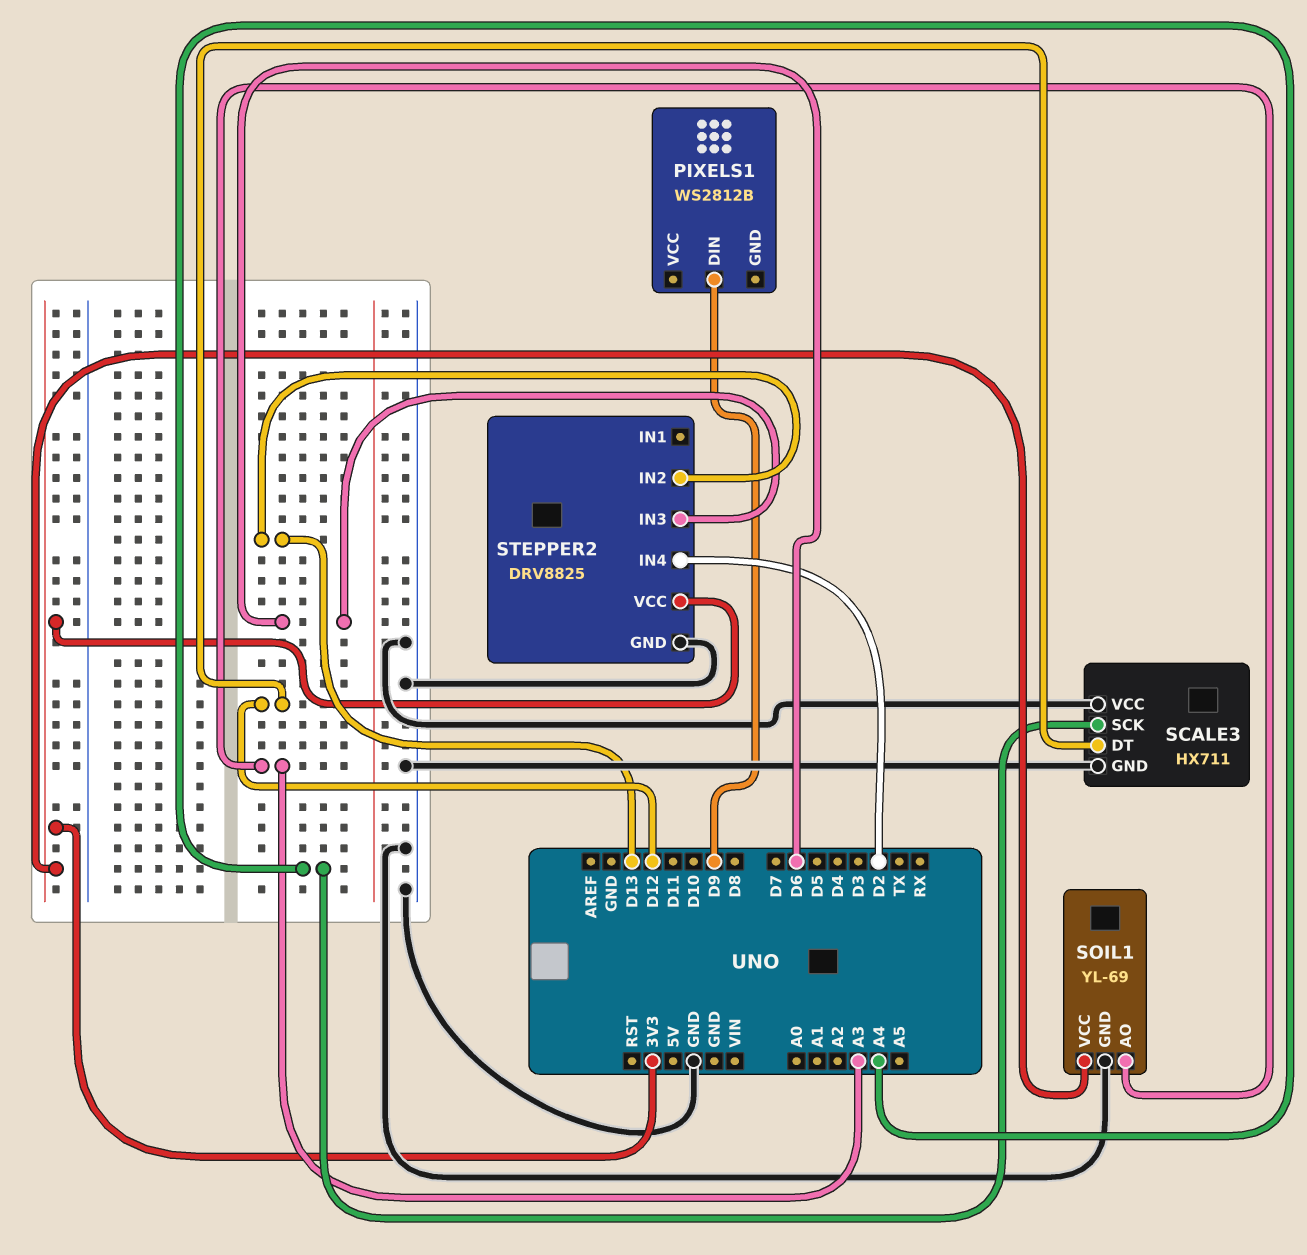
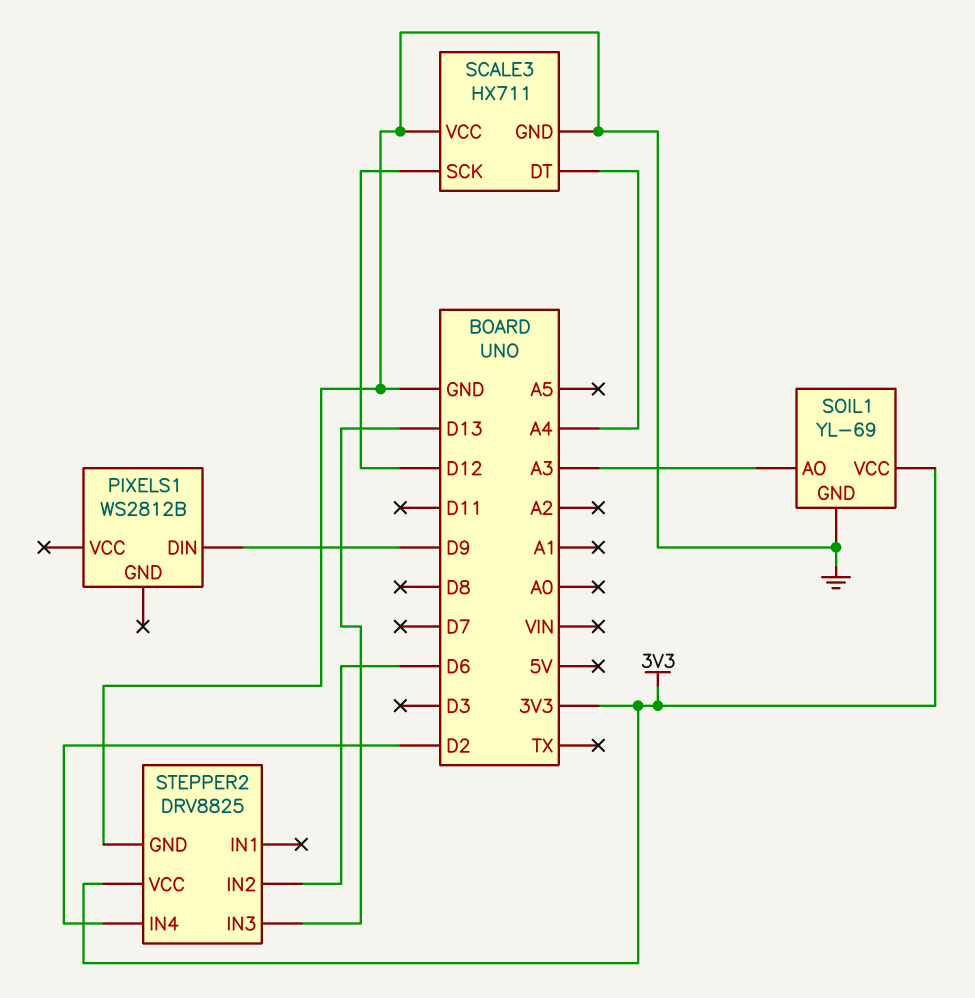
SCALE3 pin DT: D12 -> A4
SCALE3 pin SCK: A4 -> D12
STEPPER2 pin IN2: D13 -> D6
STEPPER2 pin IN3: D6 -> D13

